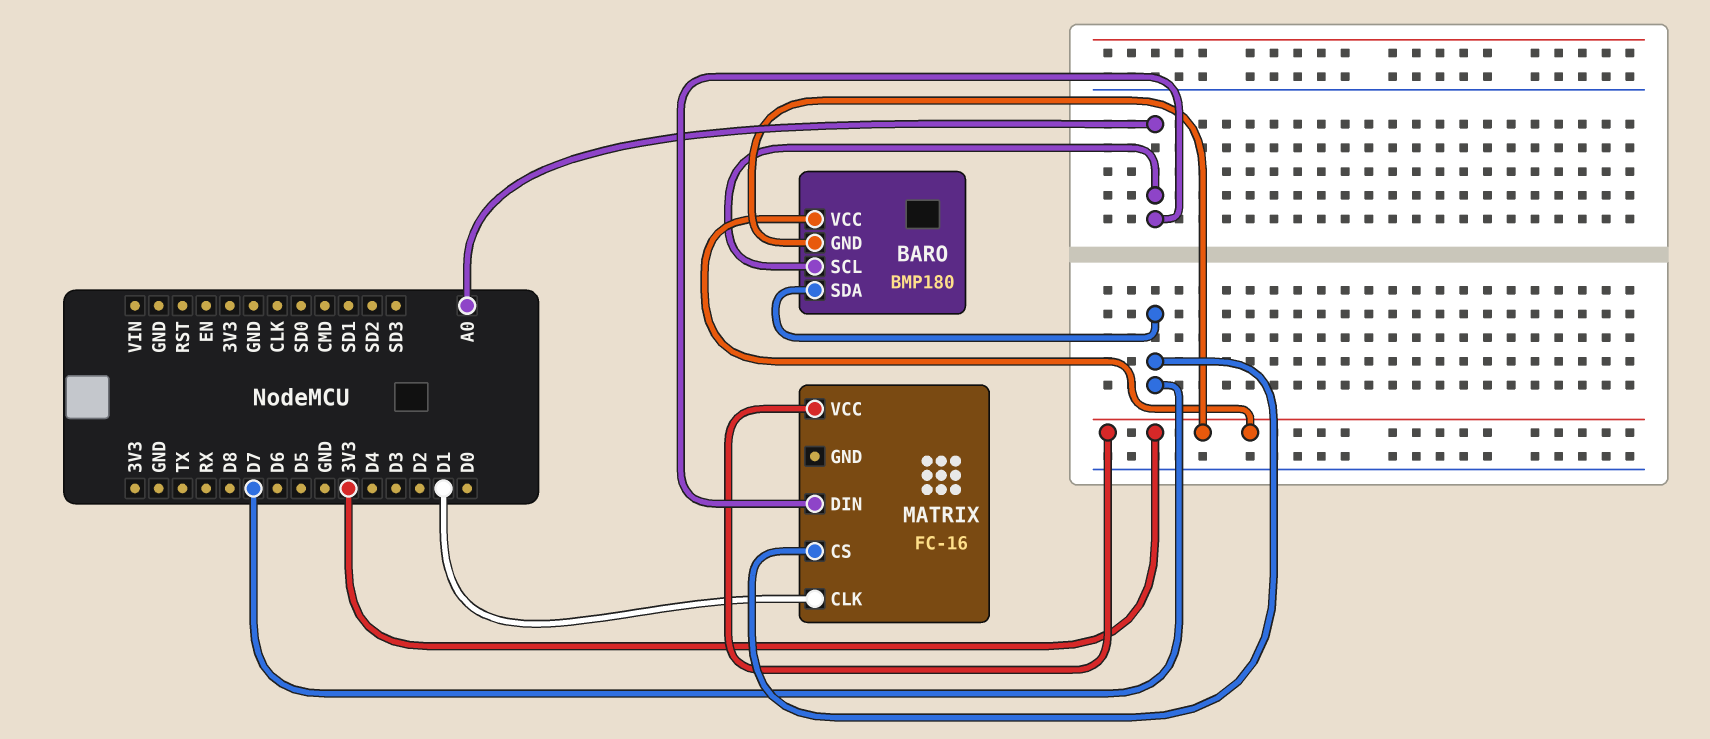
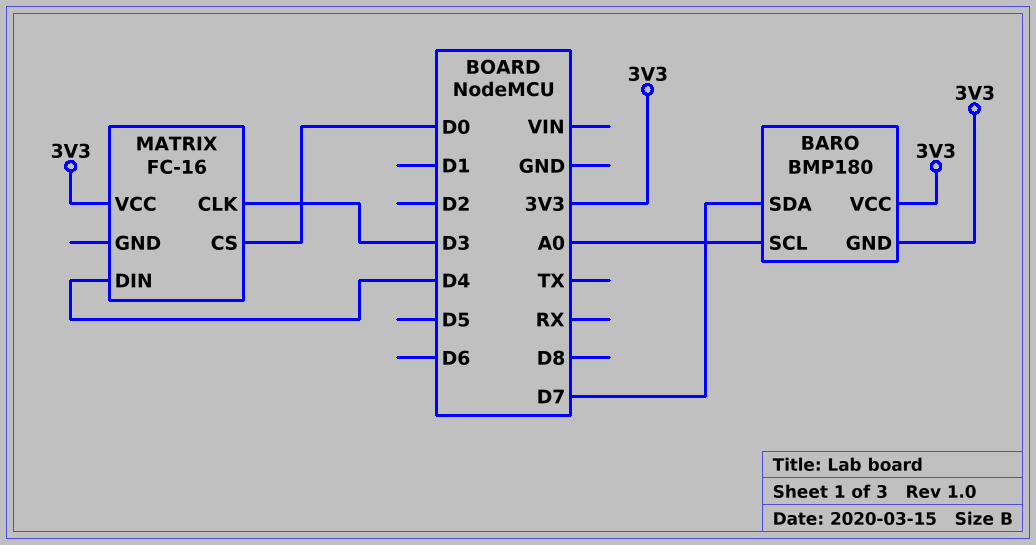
MATRIX pin CLK: D1 -> D3
MATRIX pin CS: D7 -> D0
MATRIX pin DIN: A0 -> D4

